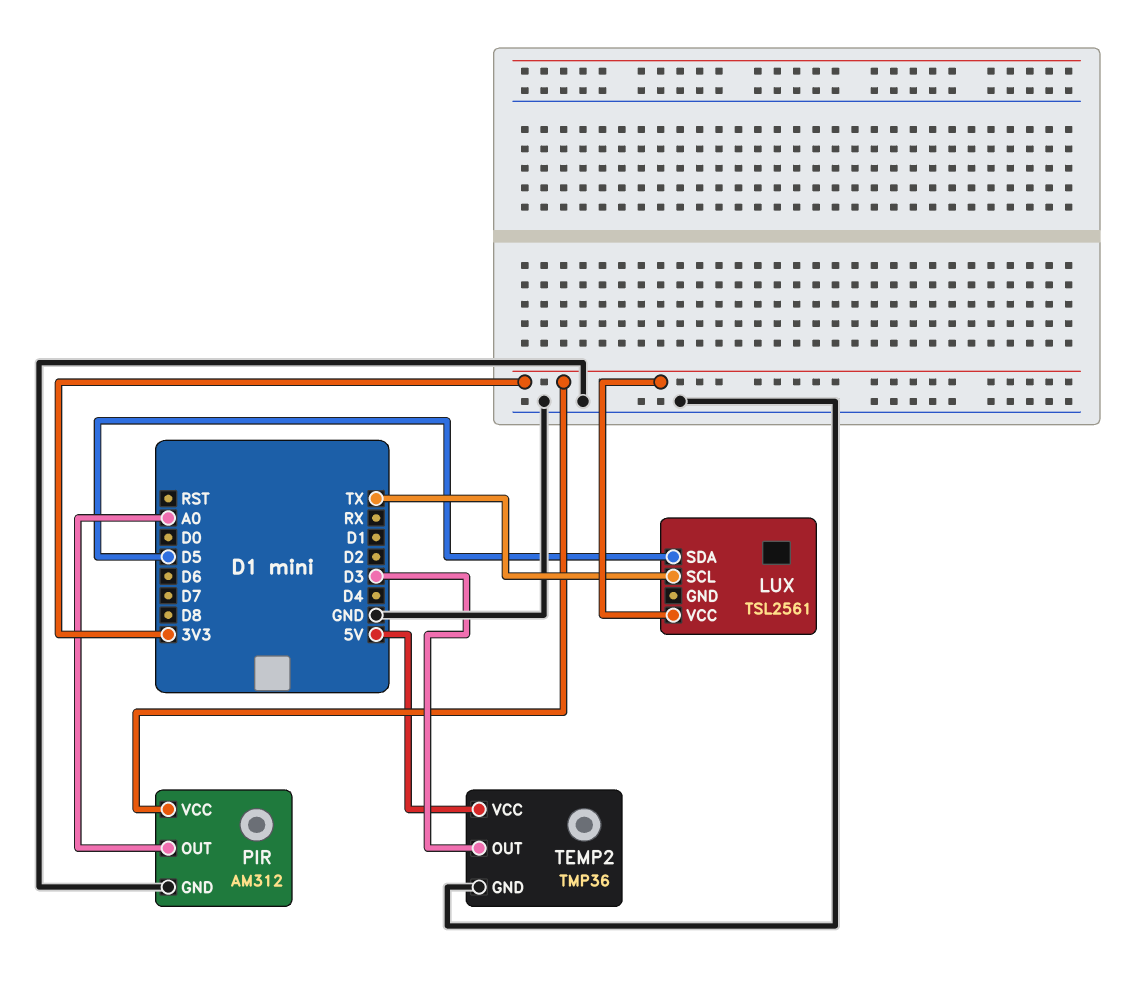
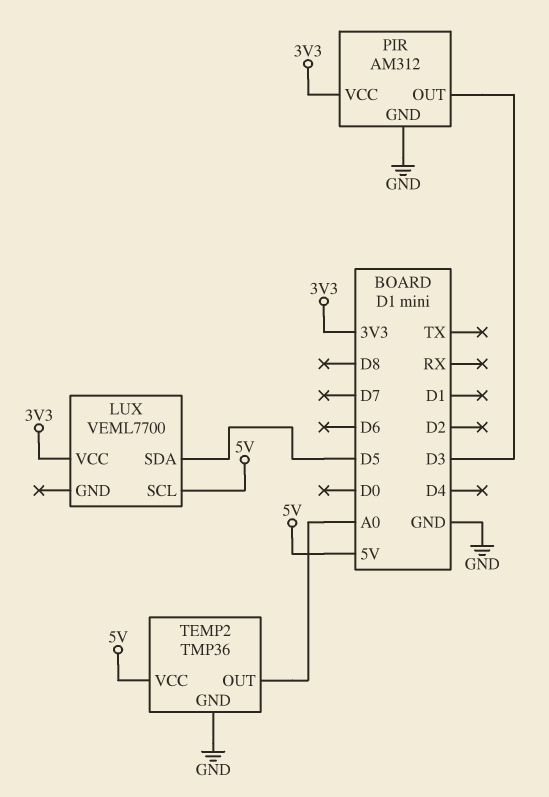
LUX: TSL2561 -> VEML7700
LUX pin SCL: TX -> 5V
PIR pin OUT: A0 -> D3
TEMP2 pin OUT: D3 -> A0

